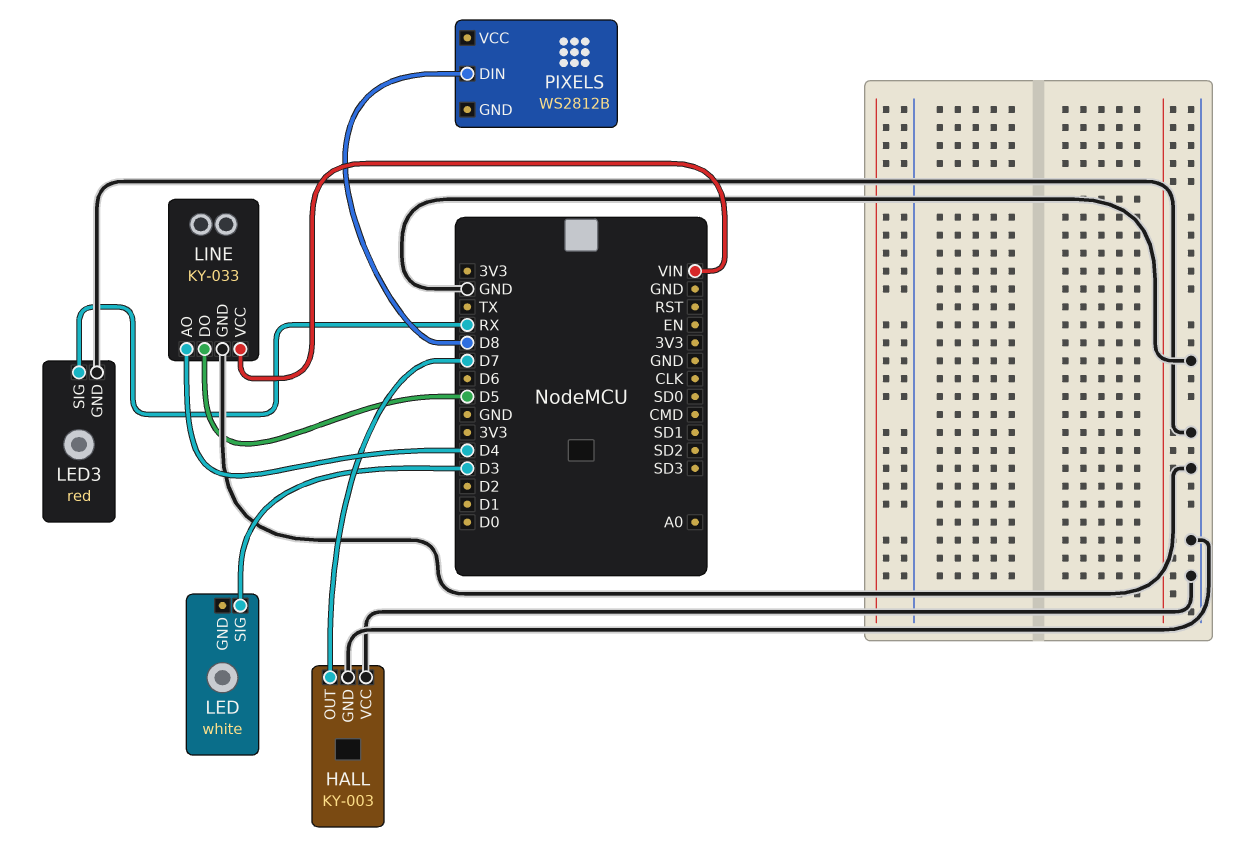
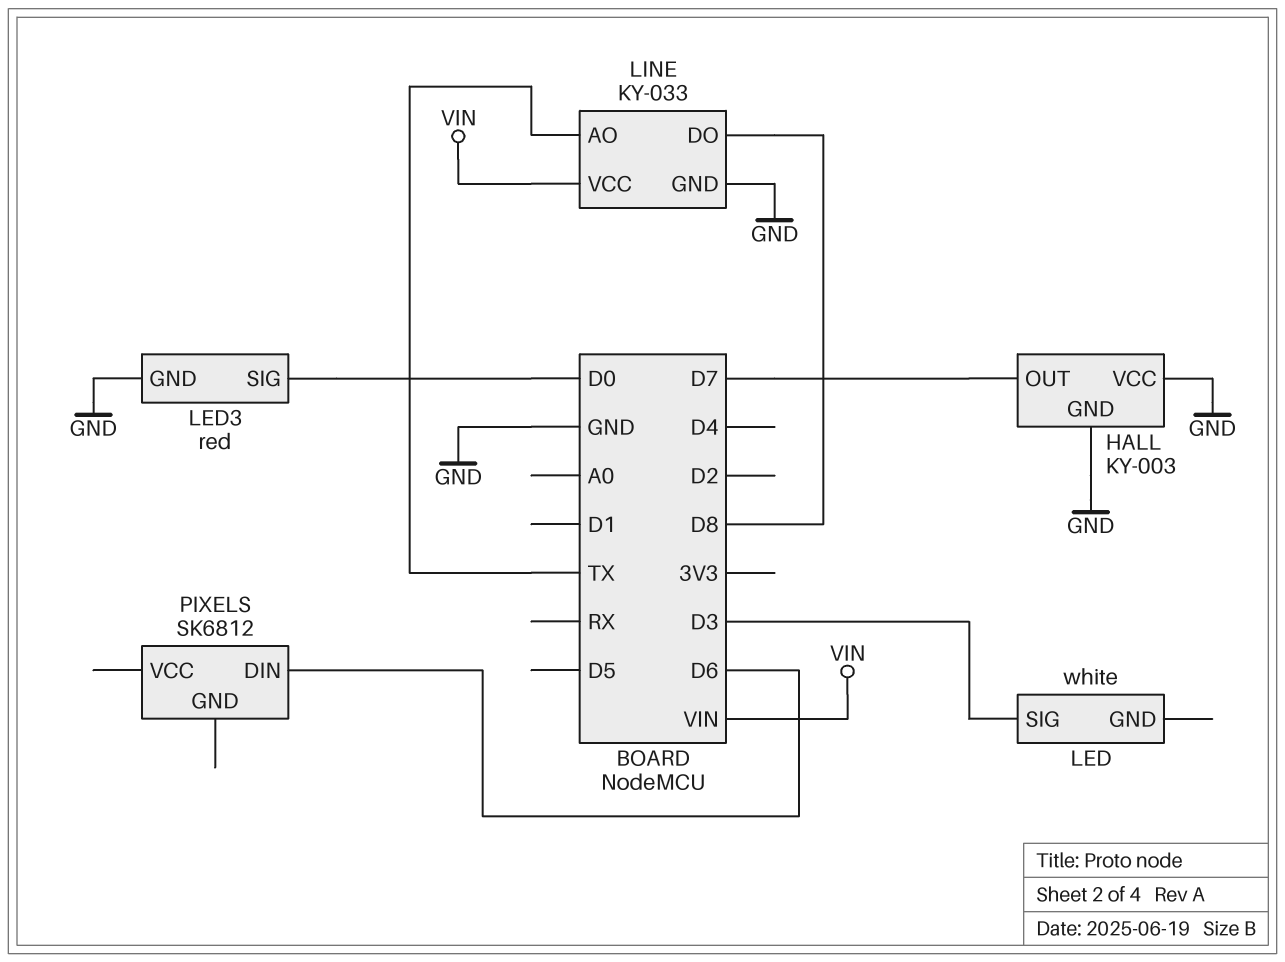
LED3 pin SIG: RX -> D0
LINE pin AO: D4 -> TX
LINE pin DO: D5 -> D8
PIXELS: WS2812B -> SK6812
PIXELS pin DIN: D8 -> D6

